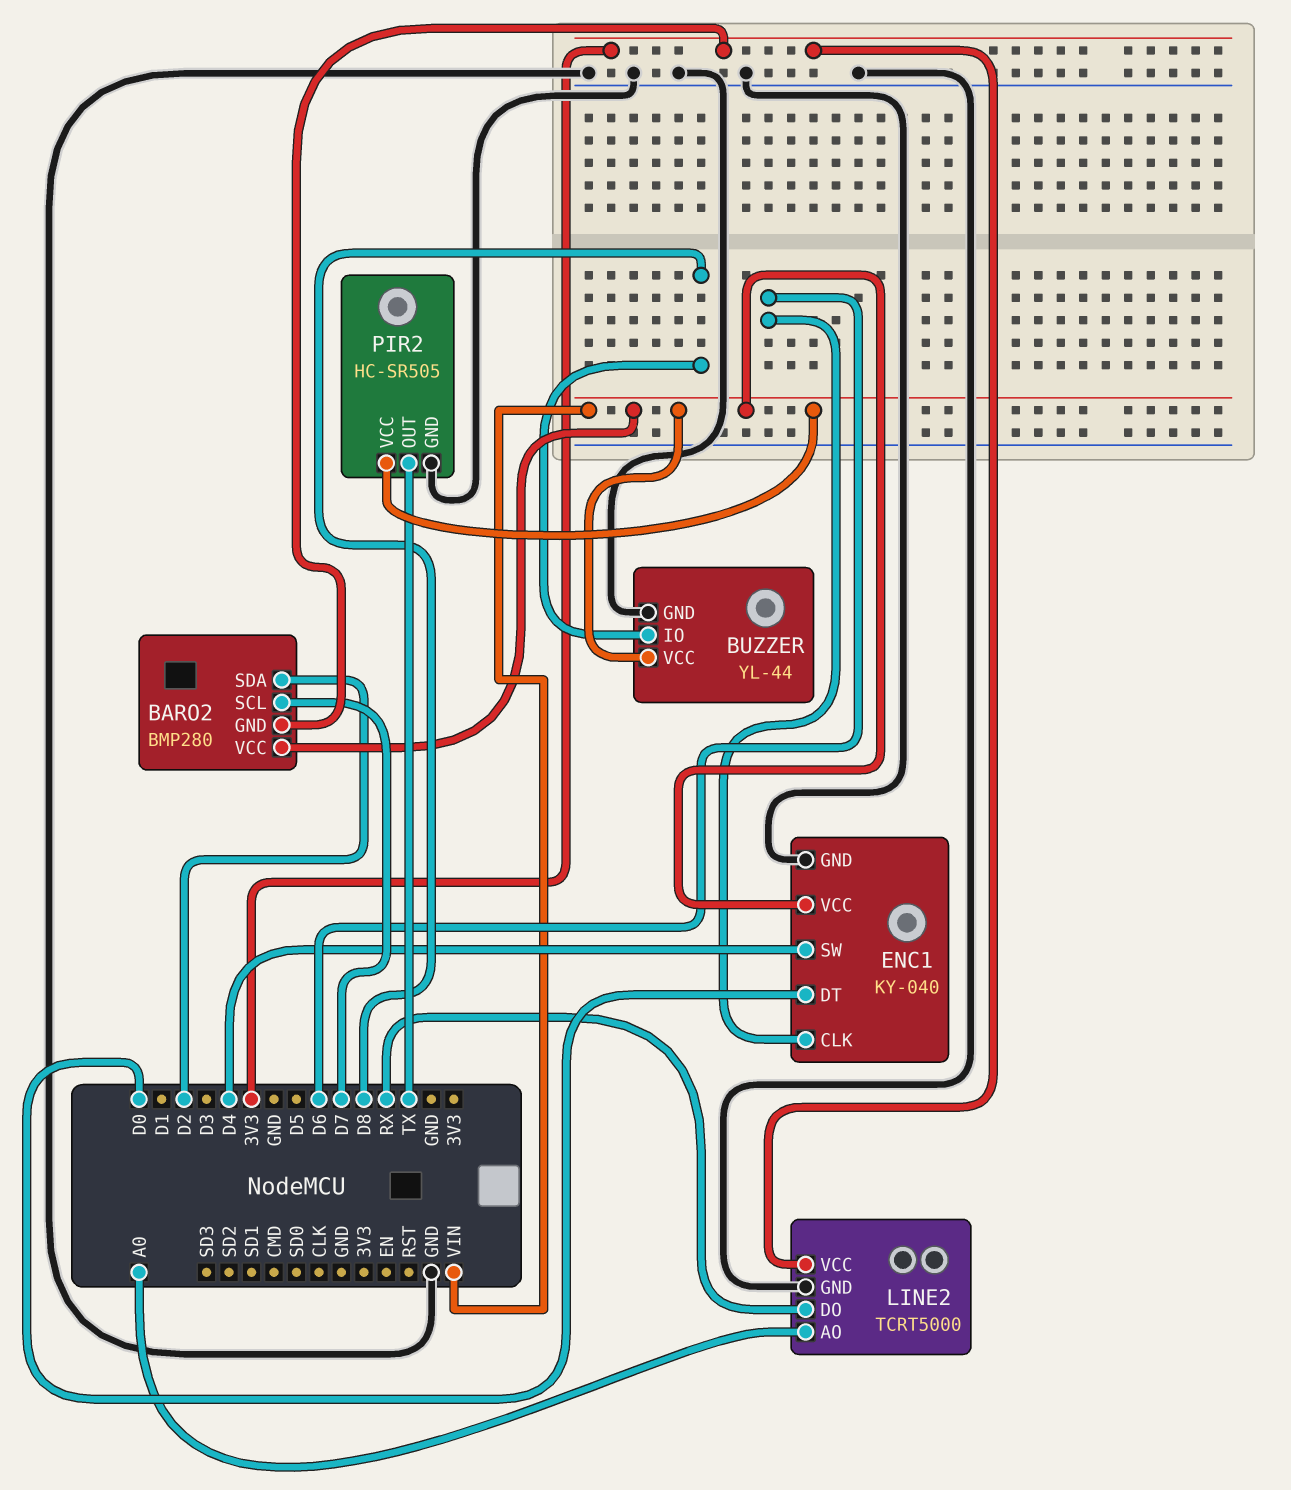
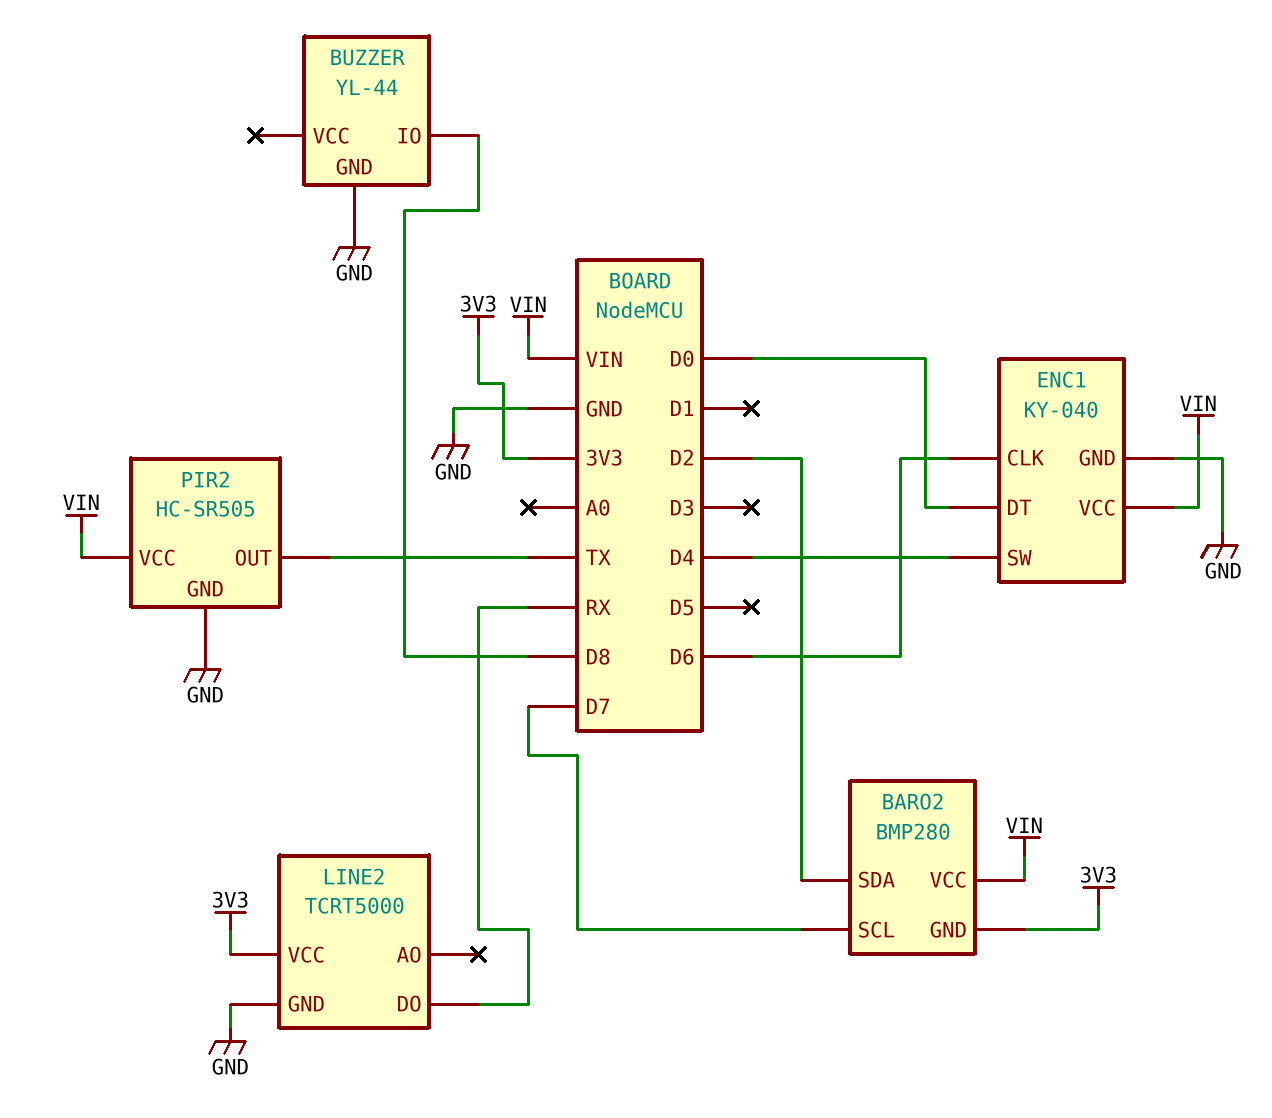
BUZZER pin VCC: VIN -> none
LINE2 pin AO: A0 -> none

